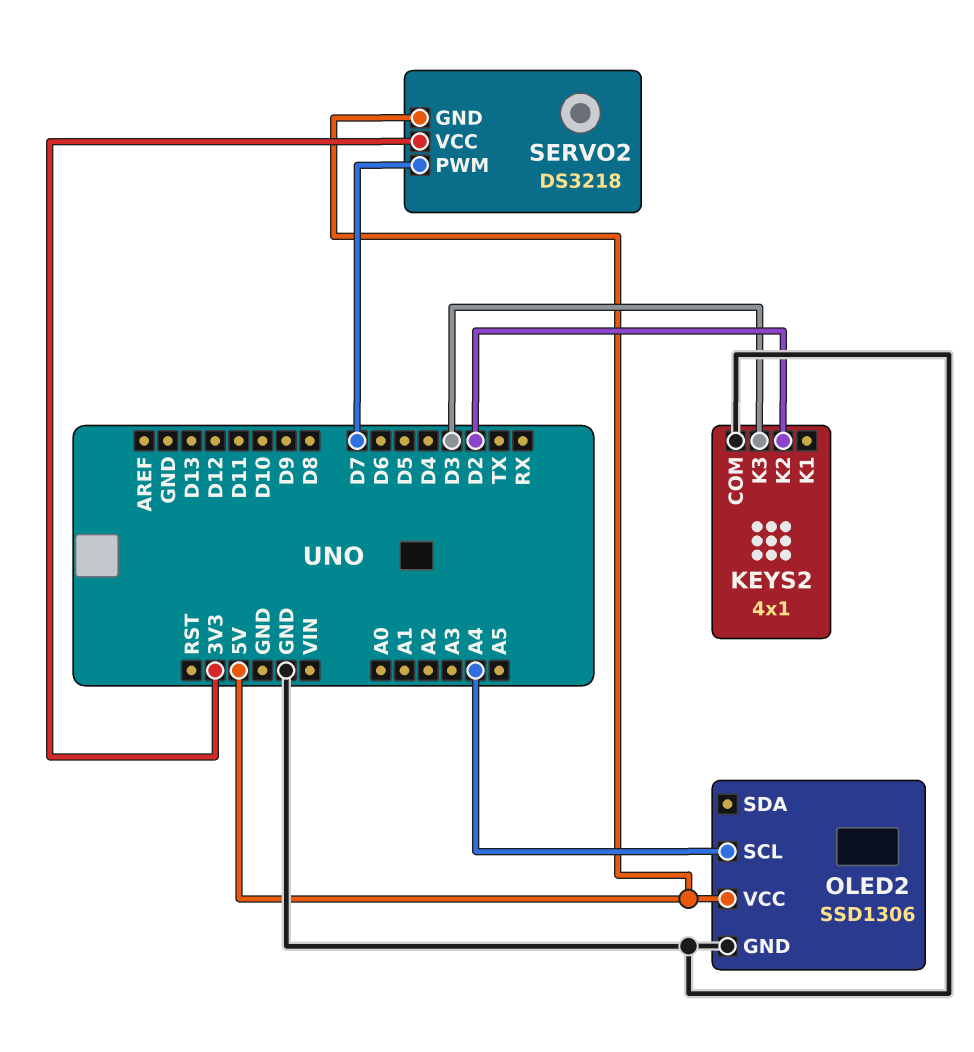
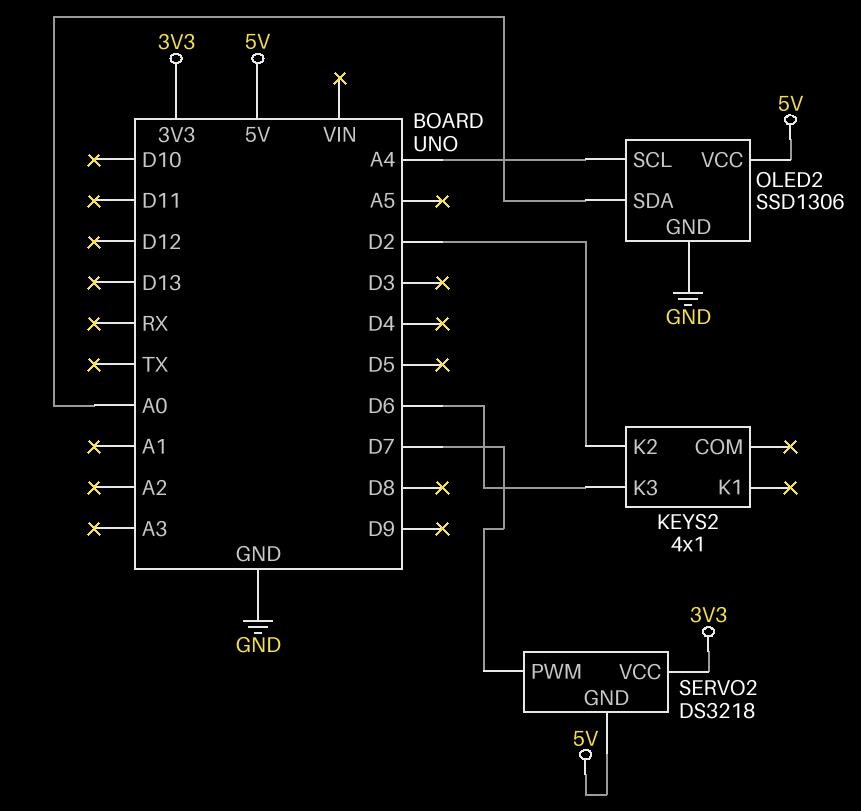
KEYS2 pin COM: GND -> none
KEYS2 pin K3: D3 -> D6
OLED2 pin SDA: none -> A0

